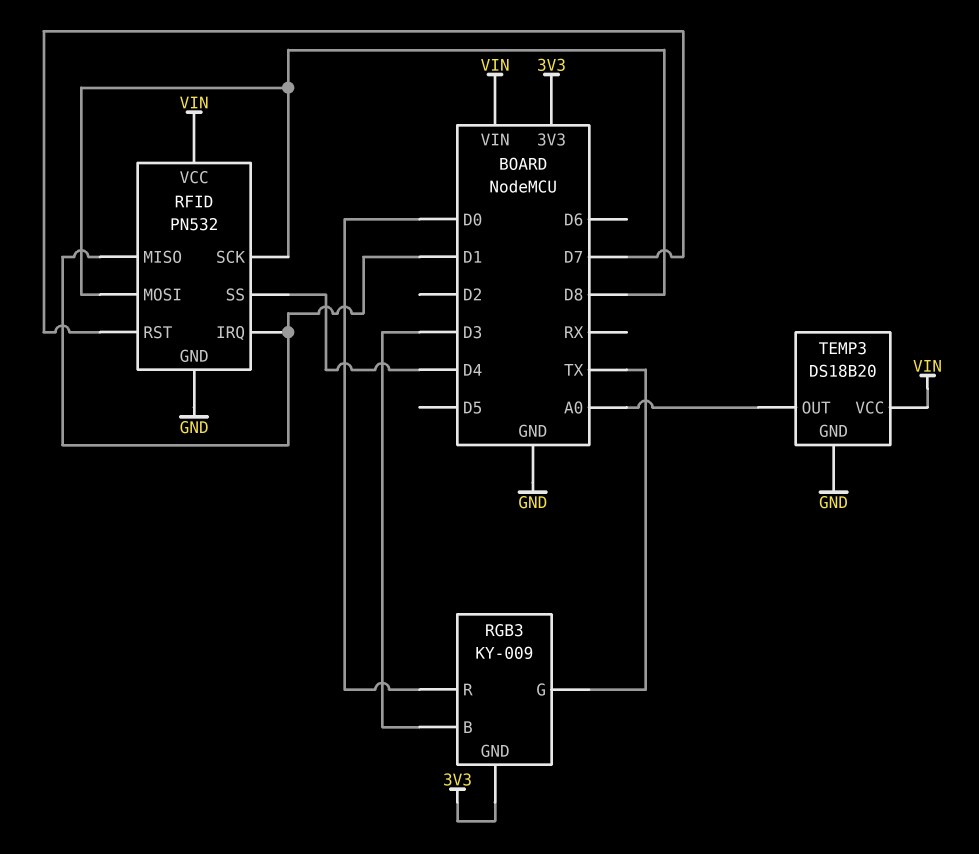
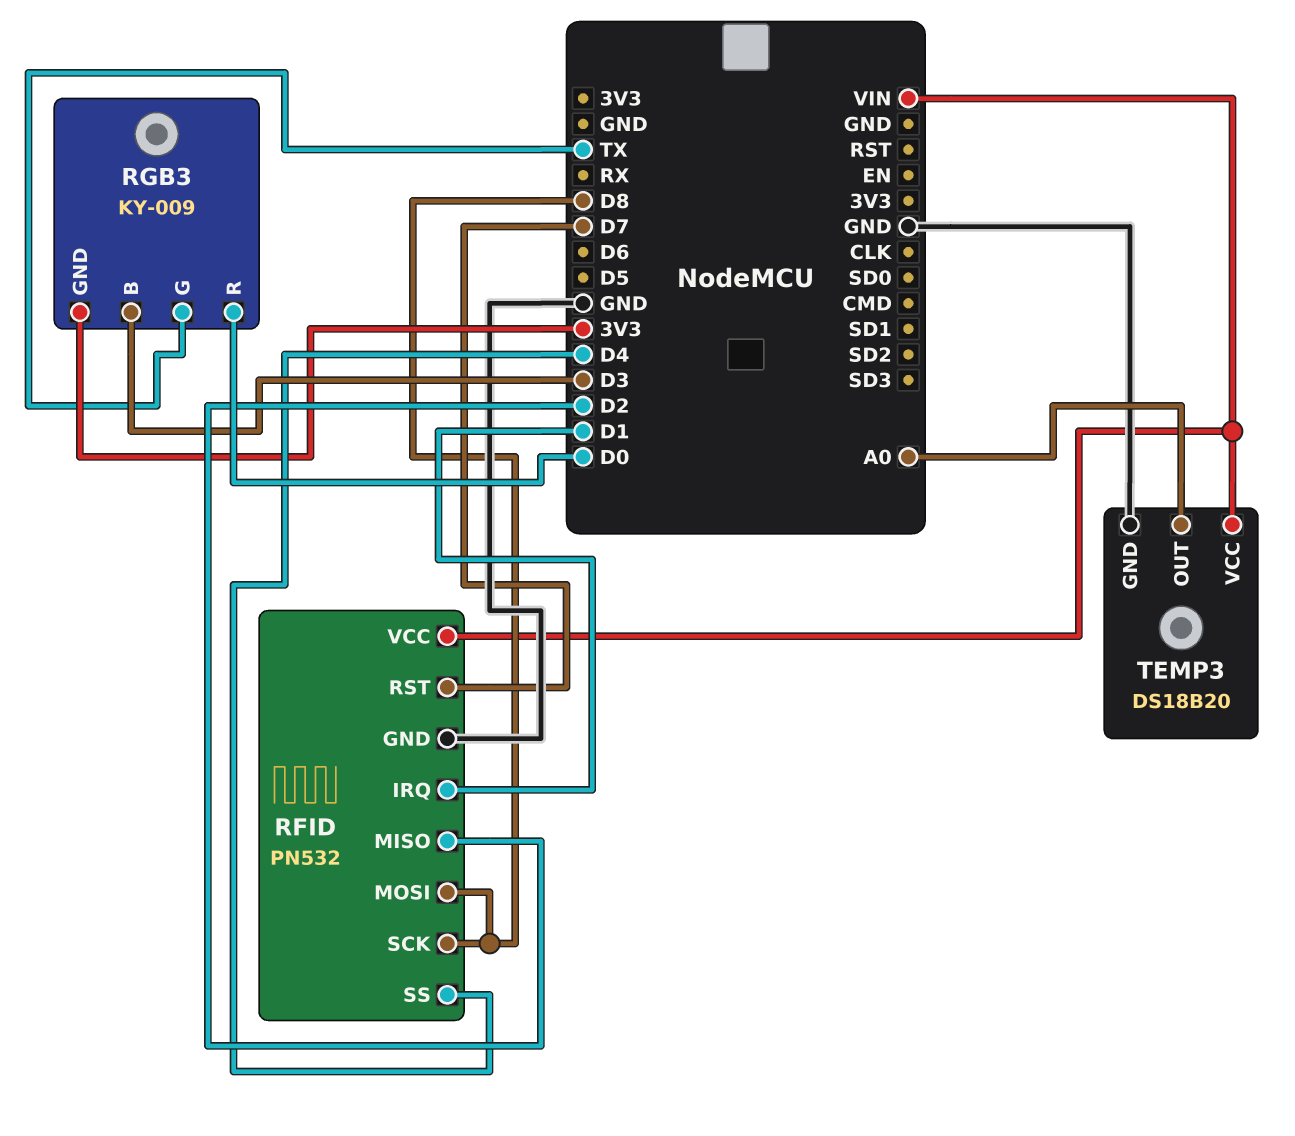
RFID pin MISO: D1 -> D2

